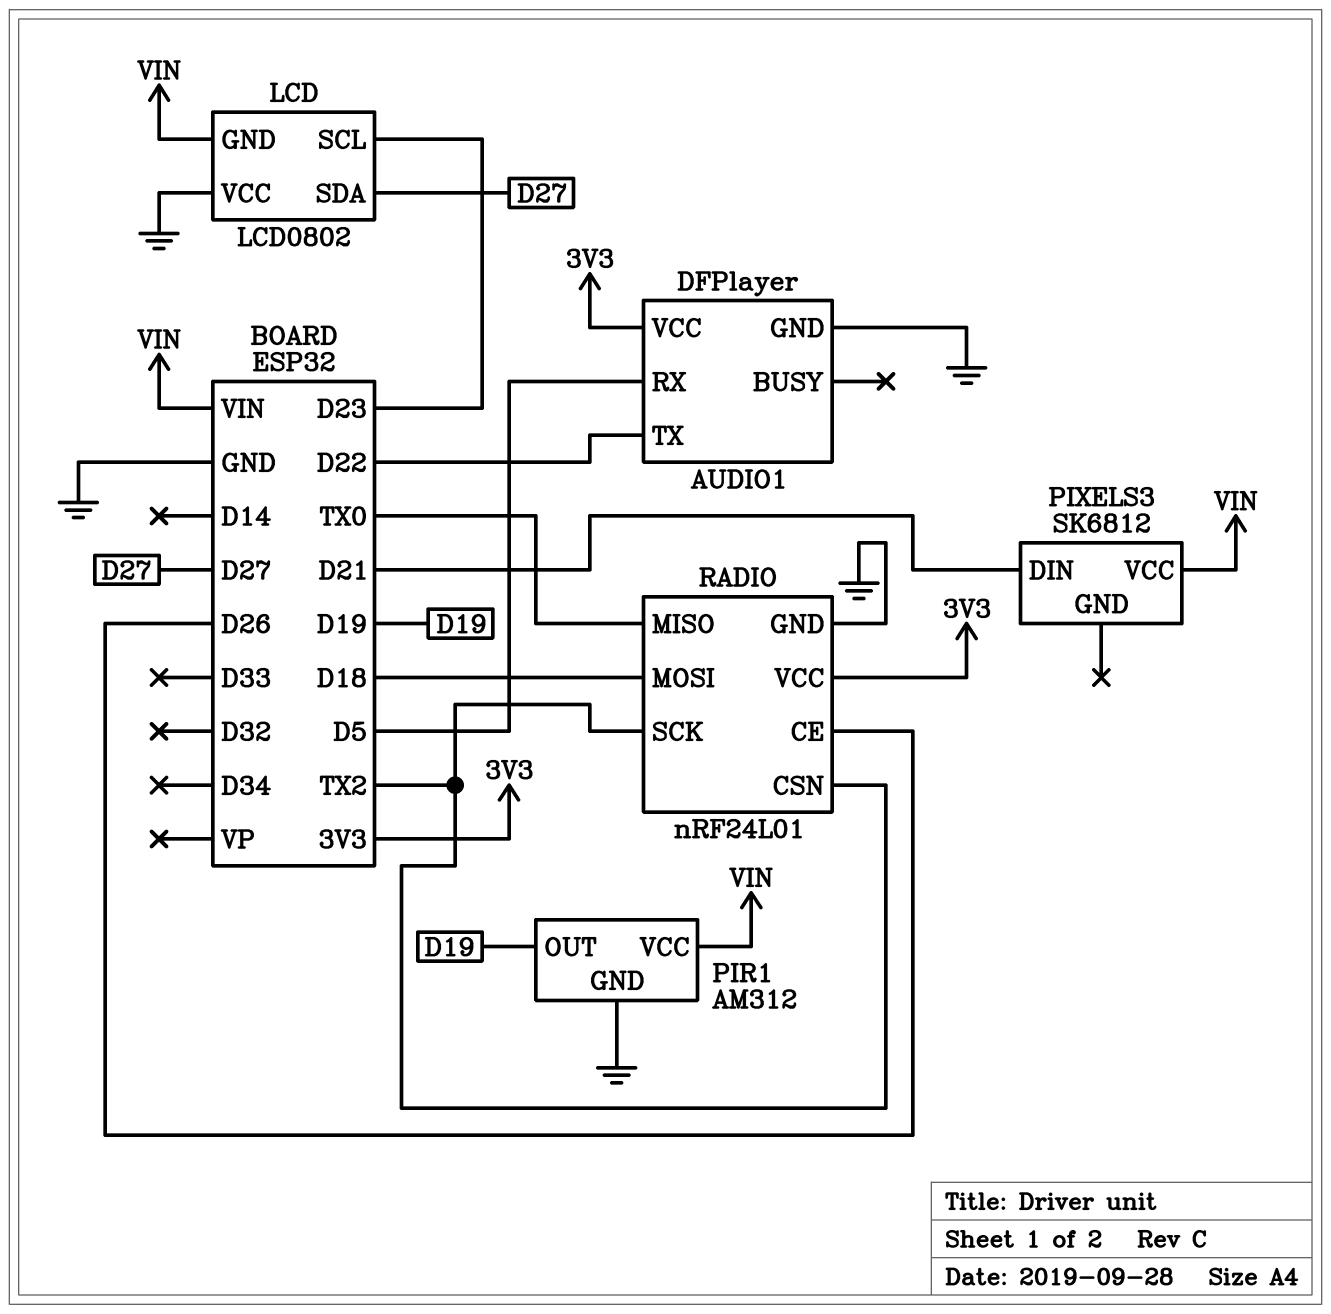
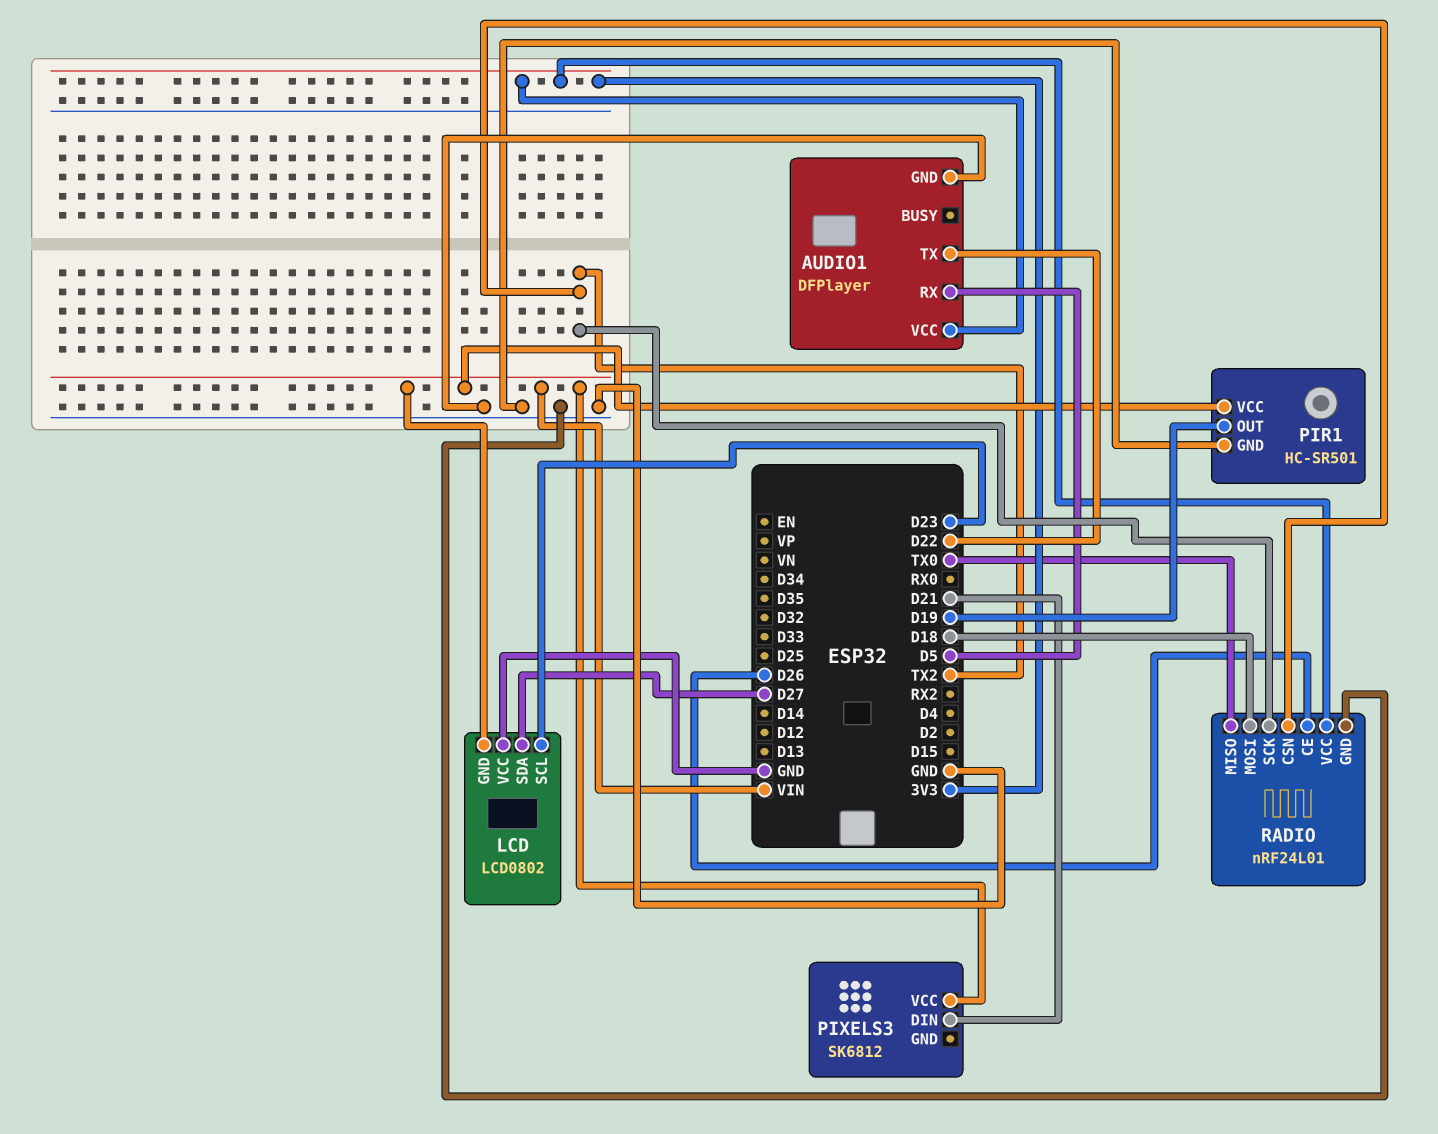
PIR1: AM312 -> HC-SR501

